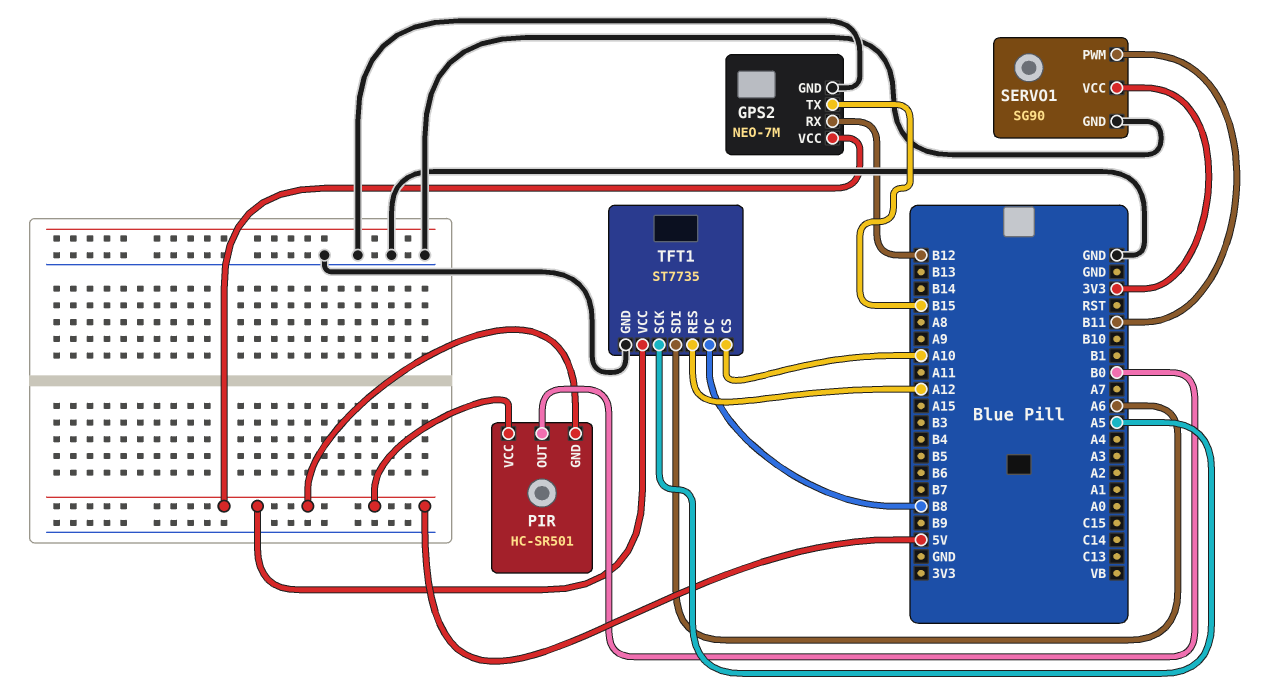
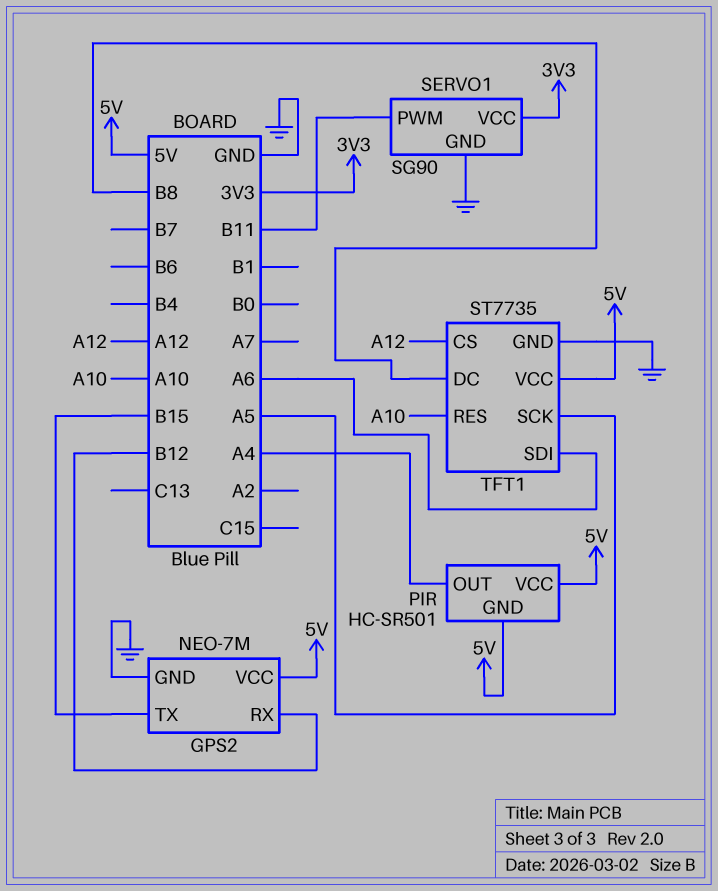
PIR pin OUT: B0 -> A4
TFT1 pin CS: A10 -> A12
TFT1 pin RES: A12 -> A10

